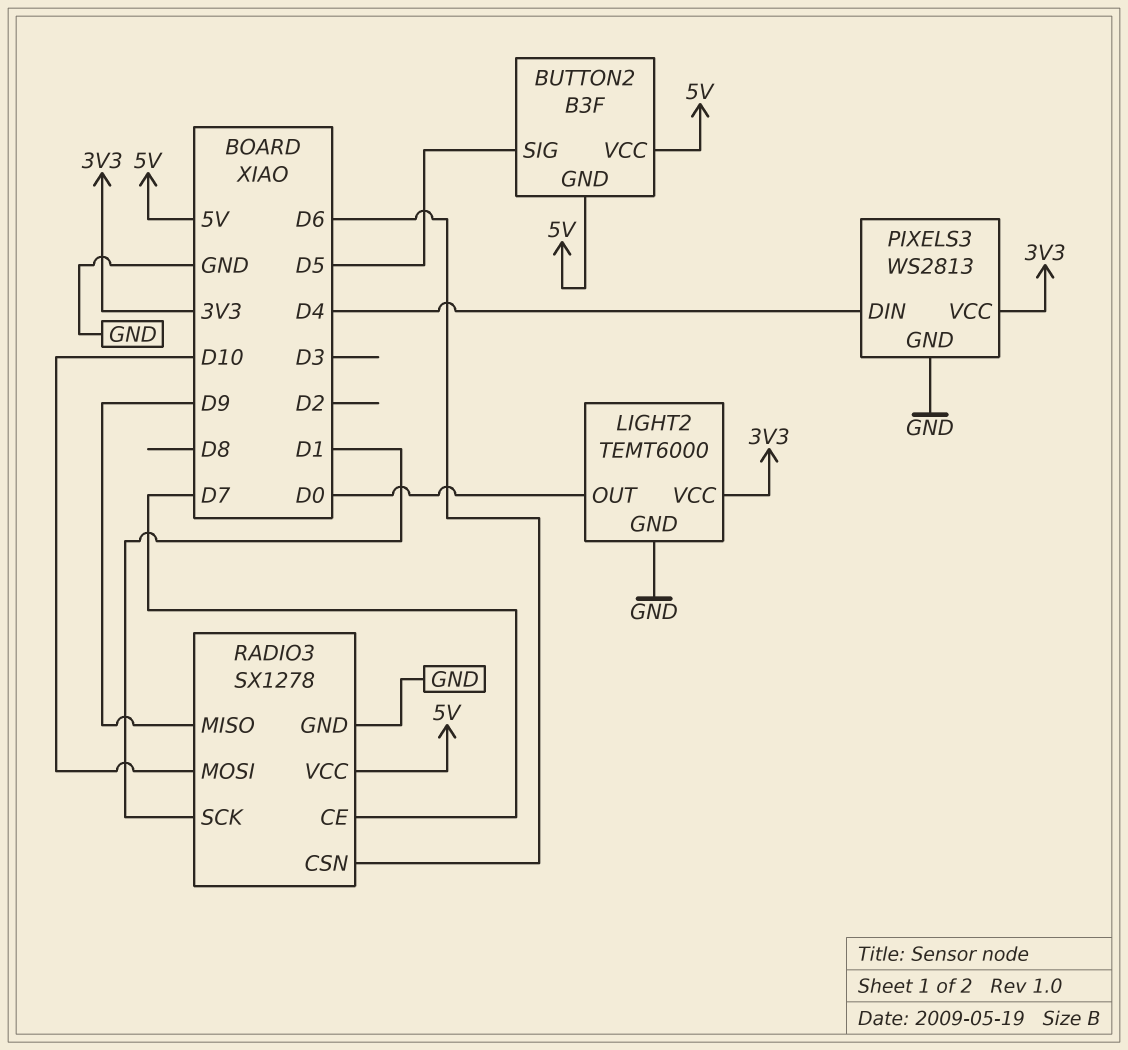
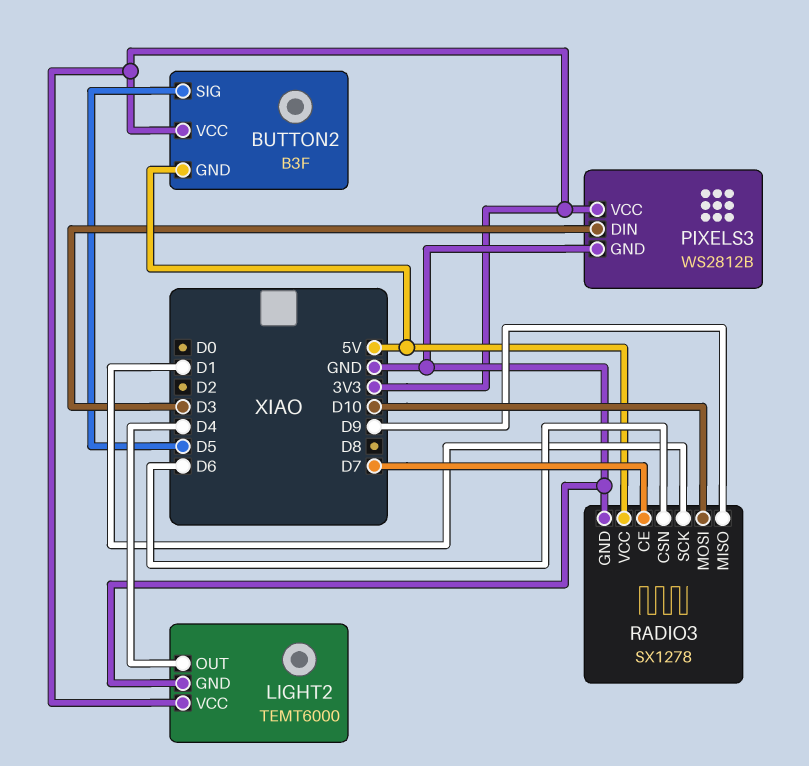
BUTTON2 pin VCC: 5V -> 3V3
LIGHT2 pin OUT: D0 -> D4
PIXELS3: WS2813 -> WS2812B
PIXELS3 pin DIN: D4 -> D3

